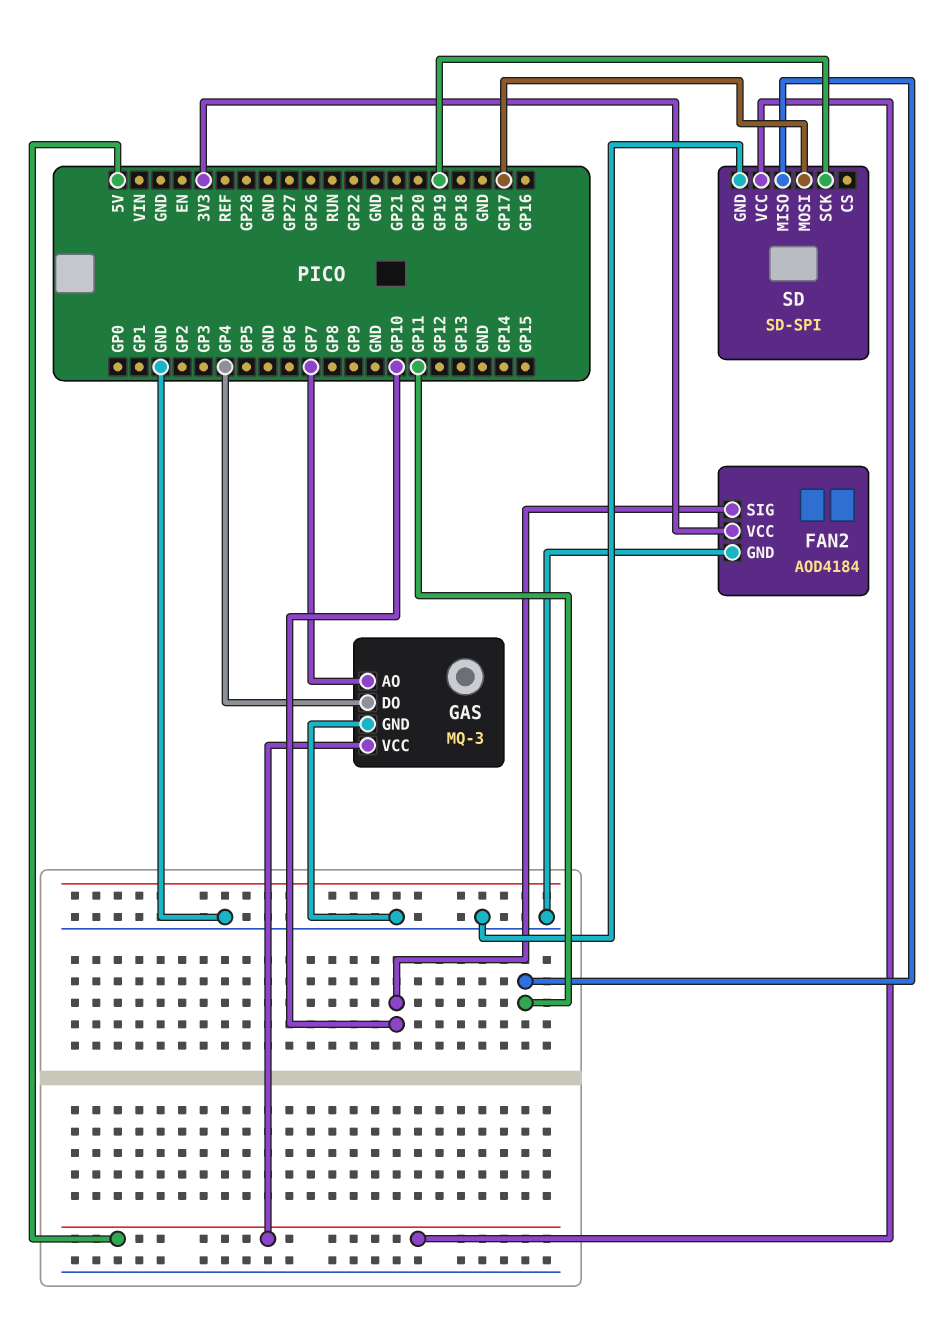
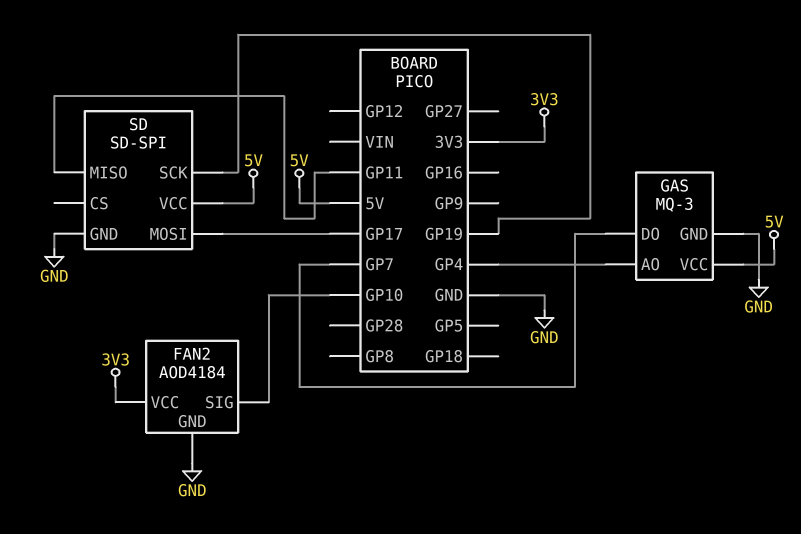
GAS pin AO: GP7 -> GP4
GAS pin DO: GP4 -> GP7

